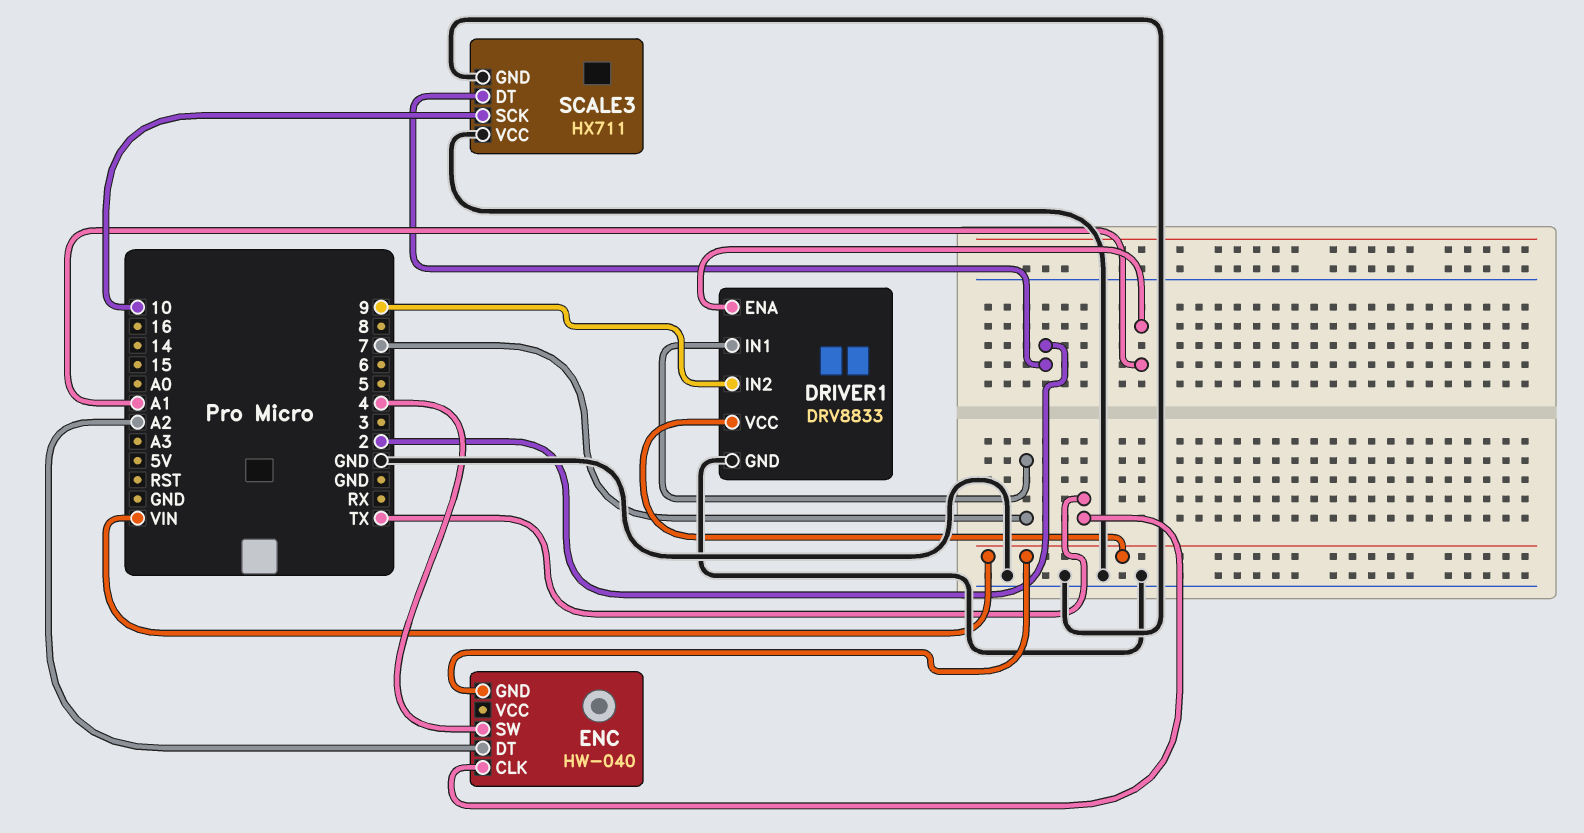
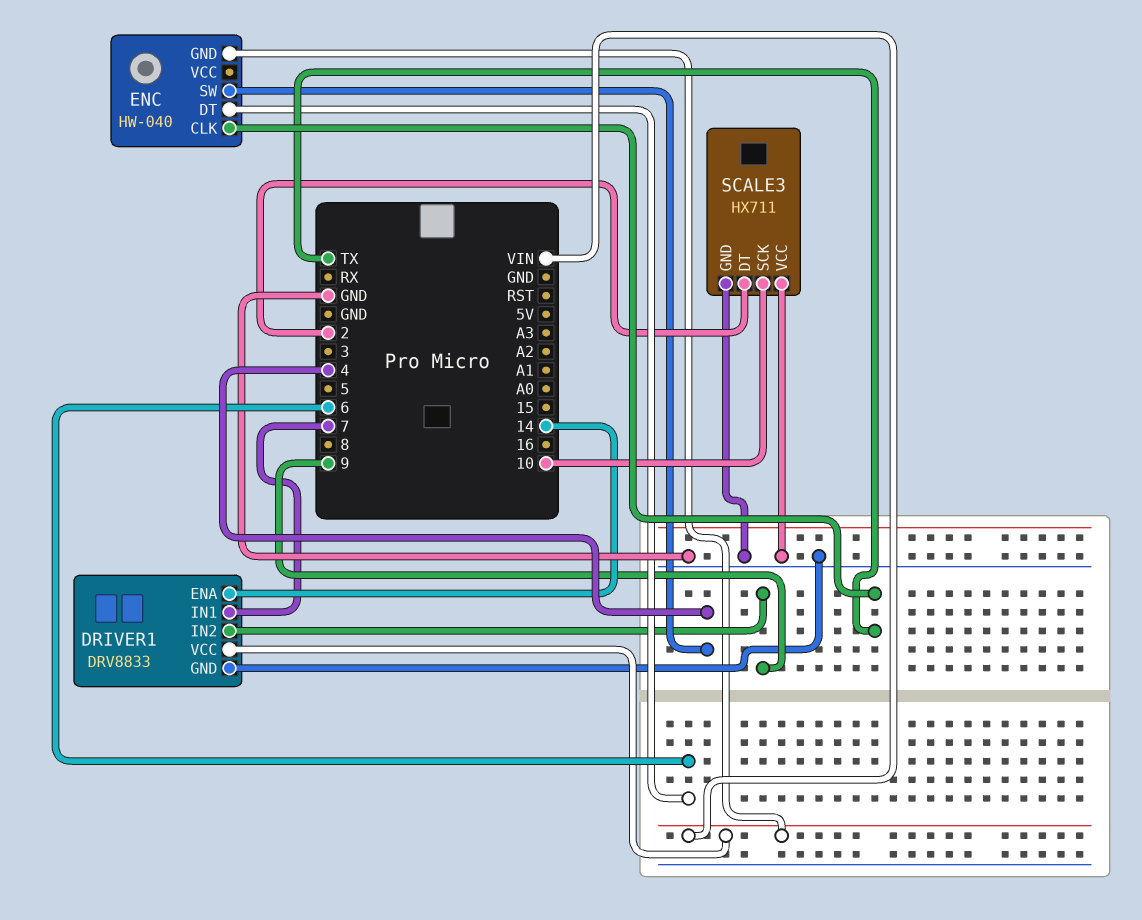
DRIVER1 pin ENA: A1 -> 14
ENC pin DT: A2 -> 6

